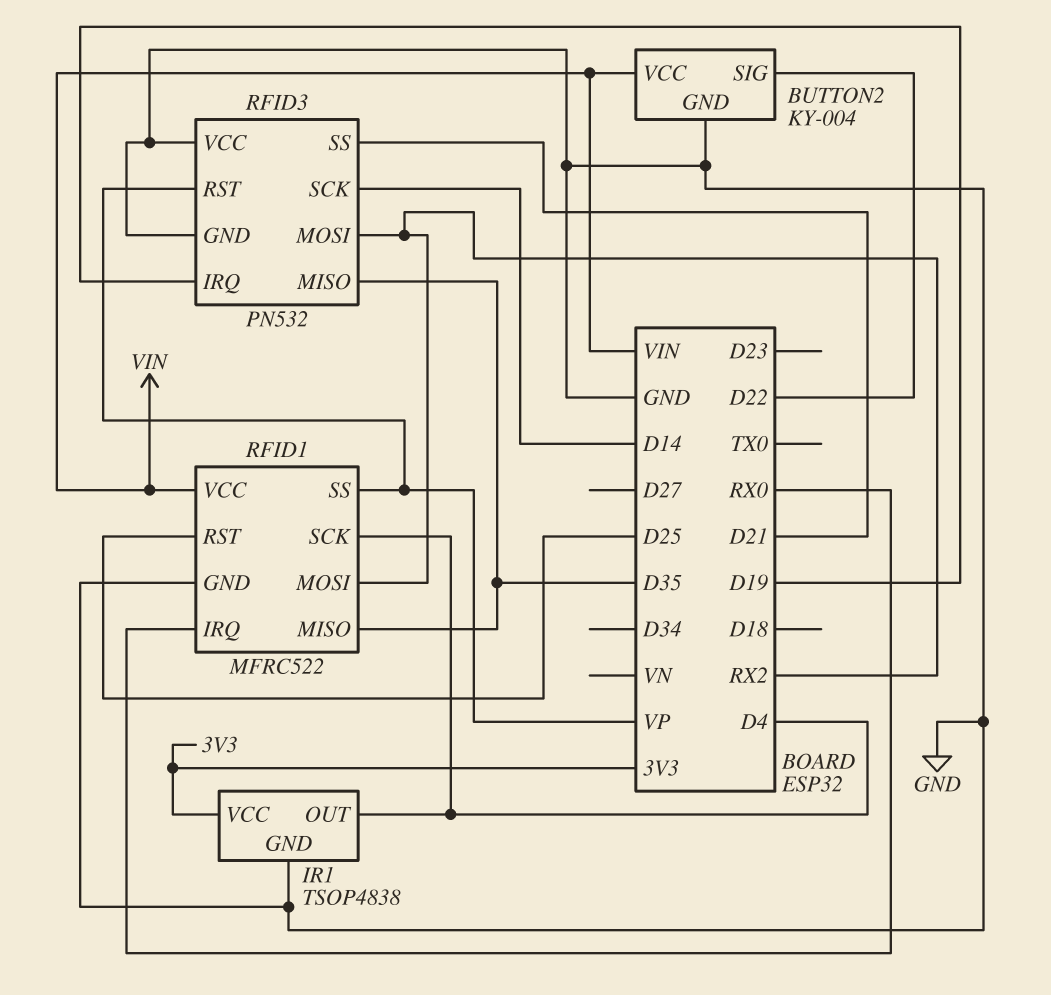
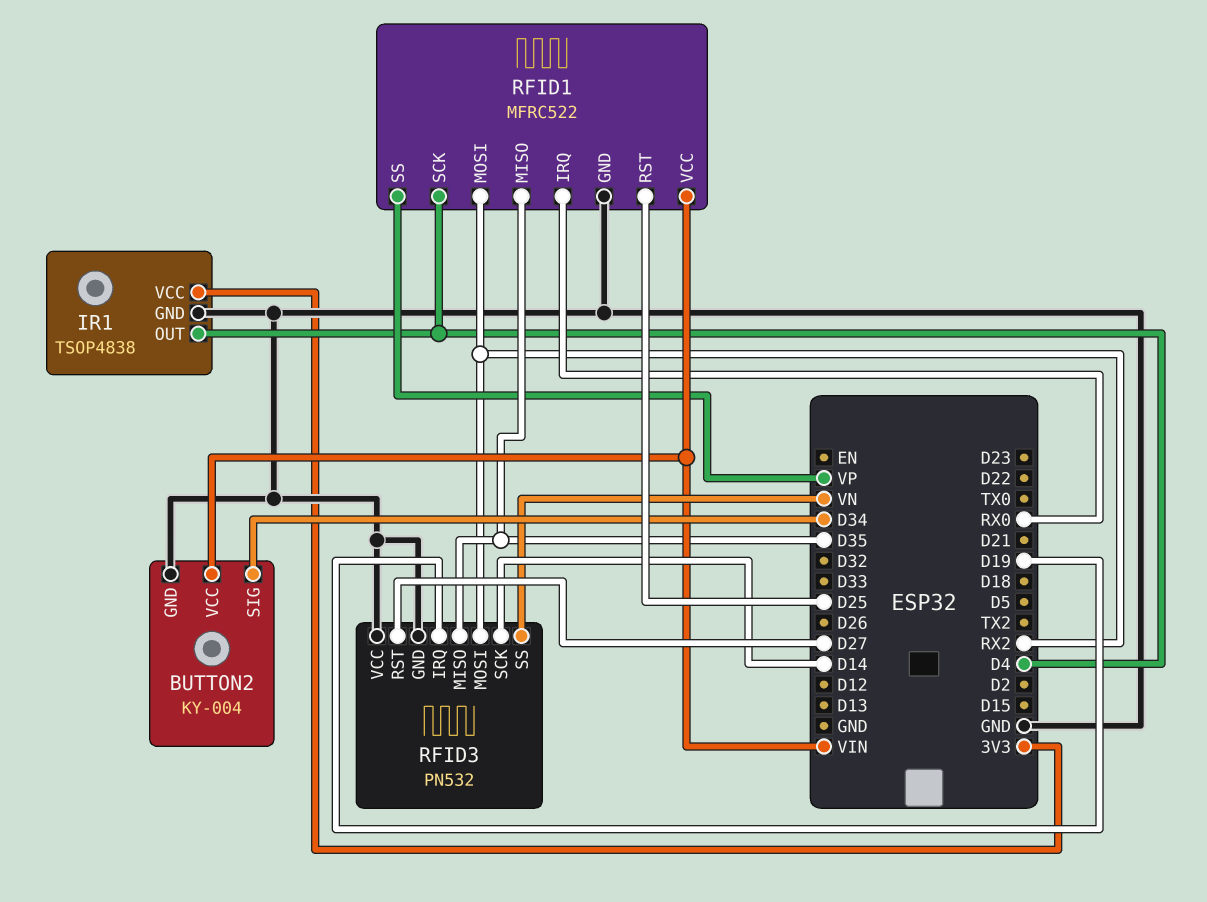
BUTTON2 pin SIG: D22 -> D34
RFID3 pin RST: VP -> D27
RFID3 pin SS: D21 -> VN

